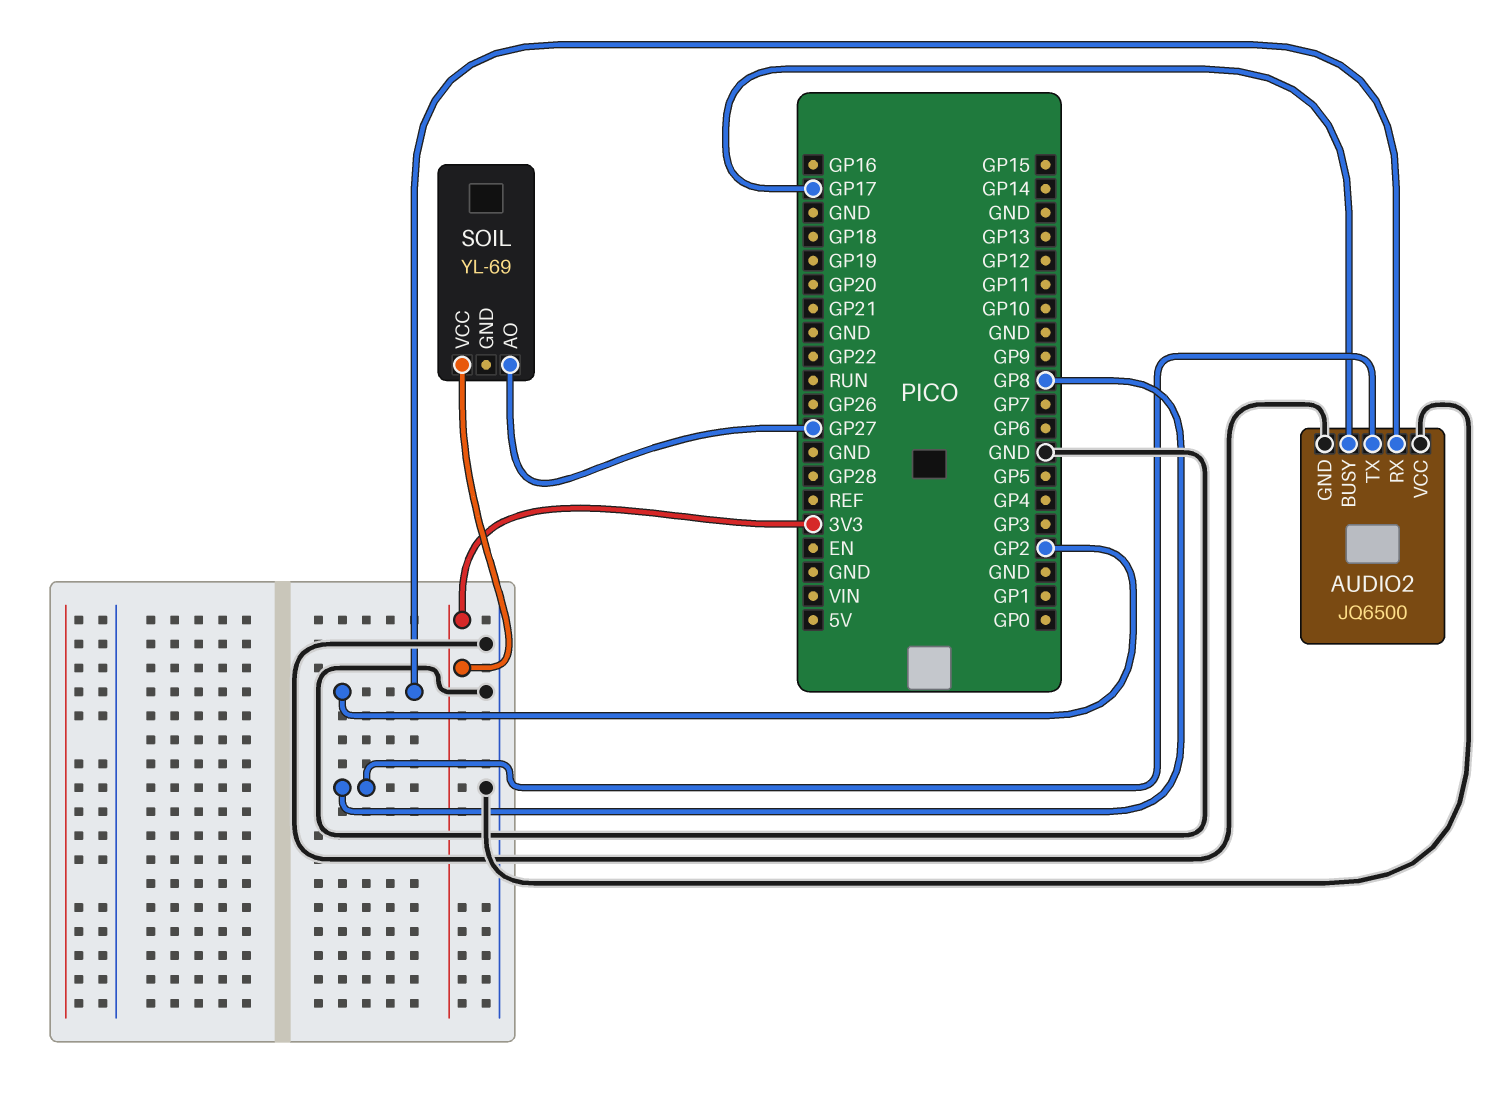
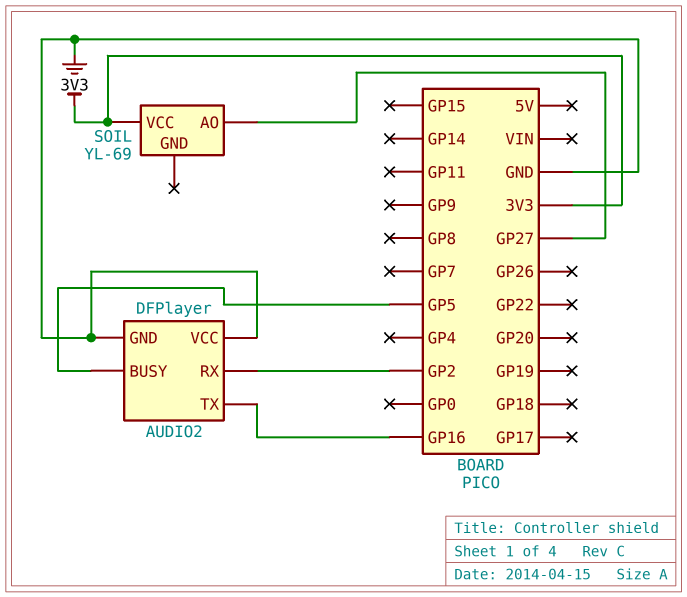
AUDIO2: JQ6500 -> DFPlayer
AUDIO2 pin BUSY: GP17 -> GP5
AUDIO2 pin TX: GP8 -> GP16

